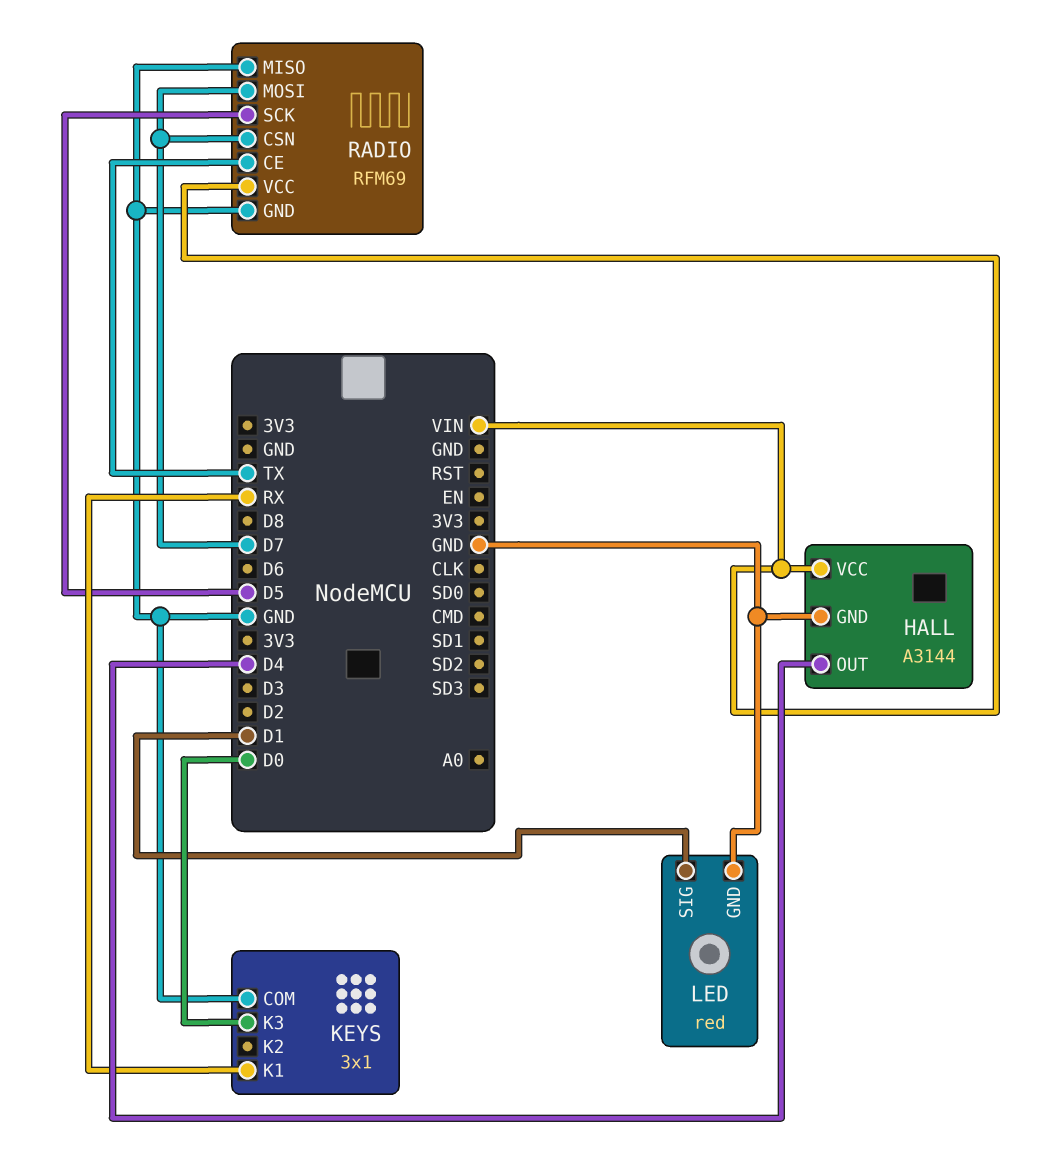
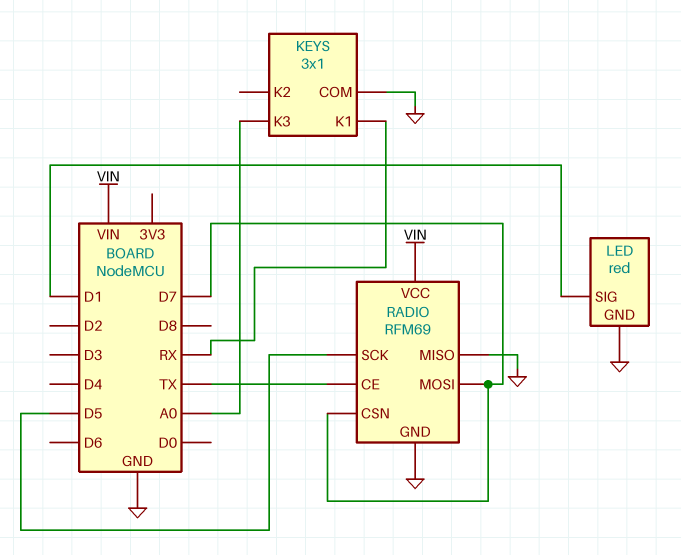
HALL: A3144 -> none
HALL pin GND: GND -> none
HALL pin OUT: D4 -> none
HALL pin VCC: VIN -> none
KEYS pin K3: D0 -> A0

